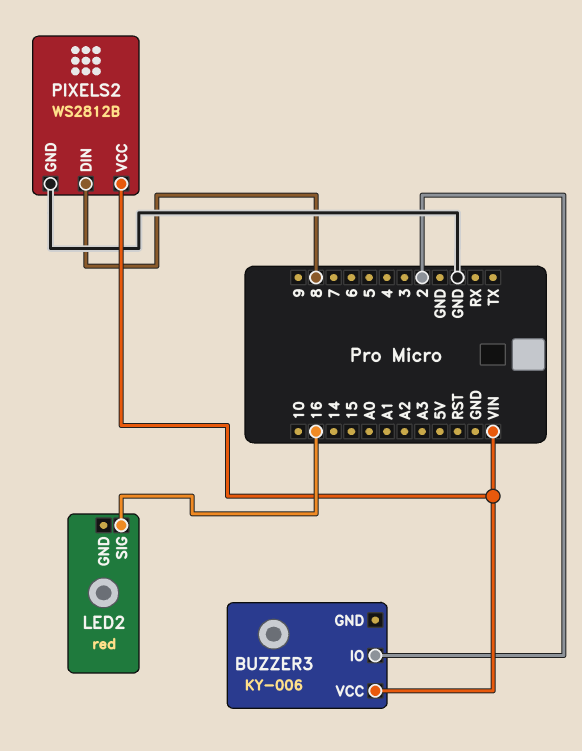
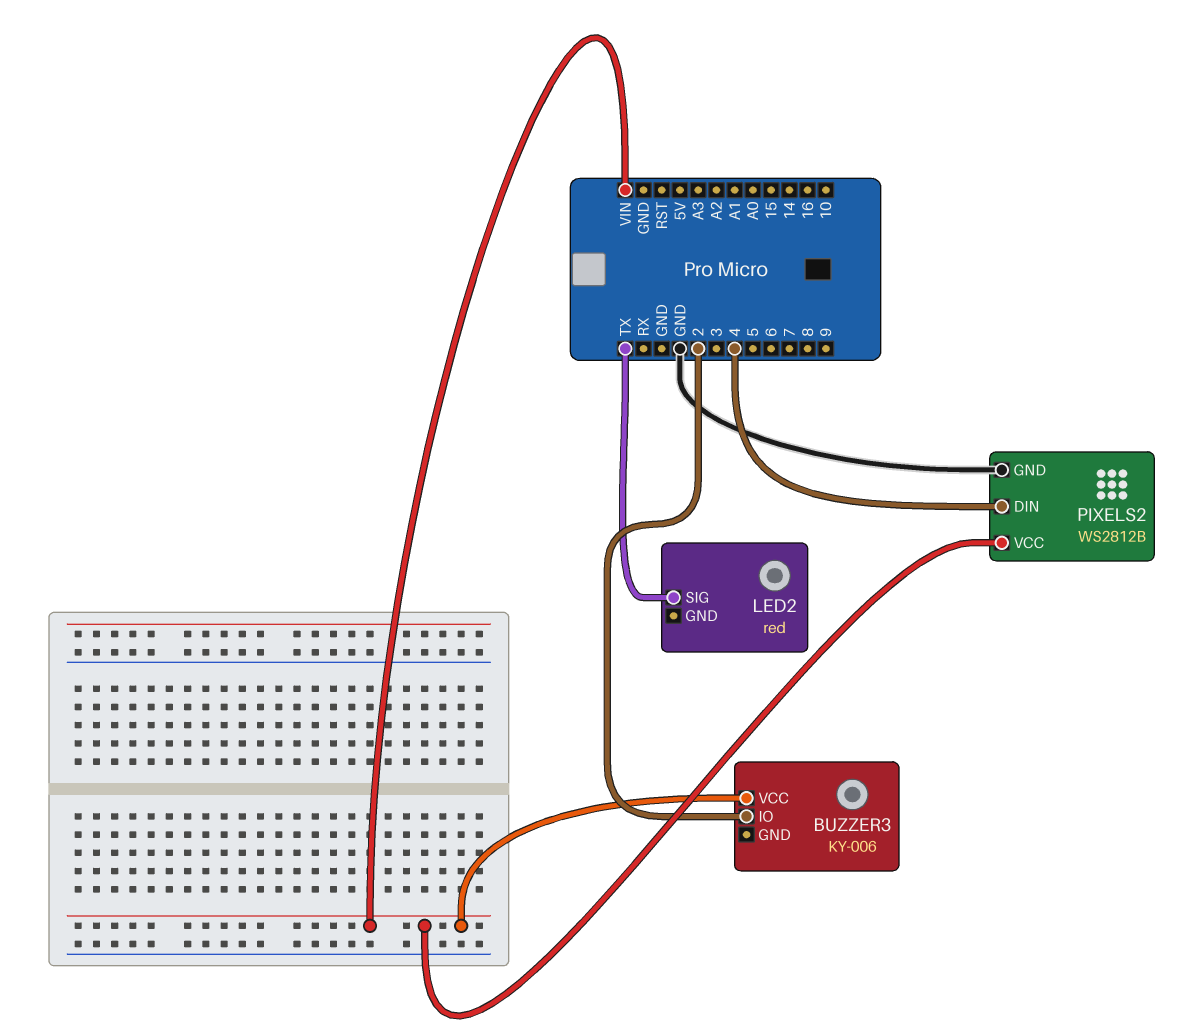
LED2 pin SIG: 16 -> TX
PIXELS2 pin DIN: 8 -> 4

